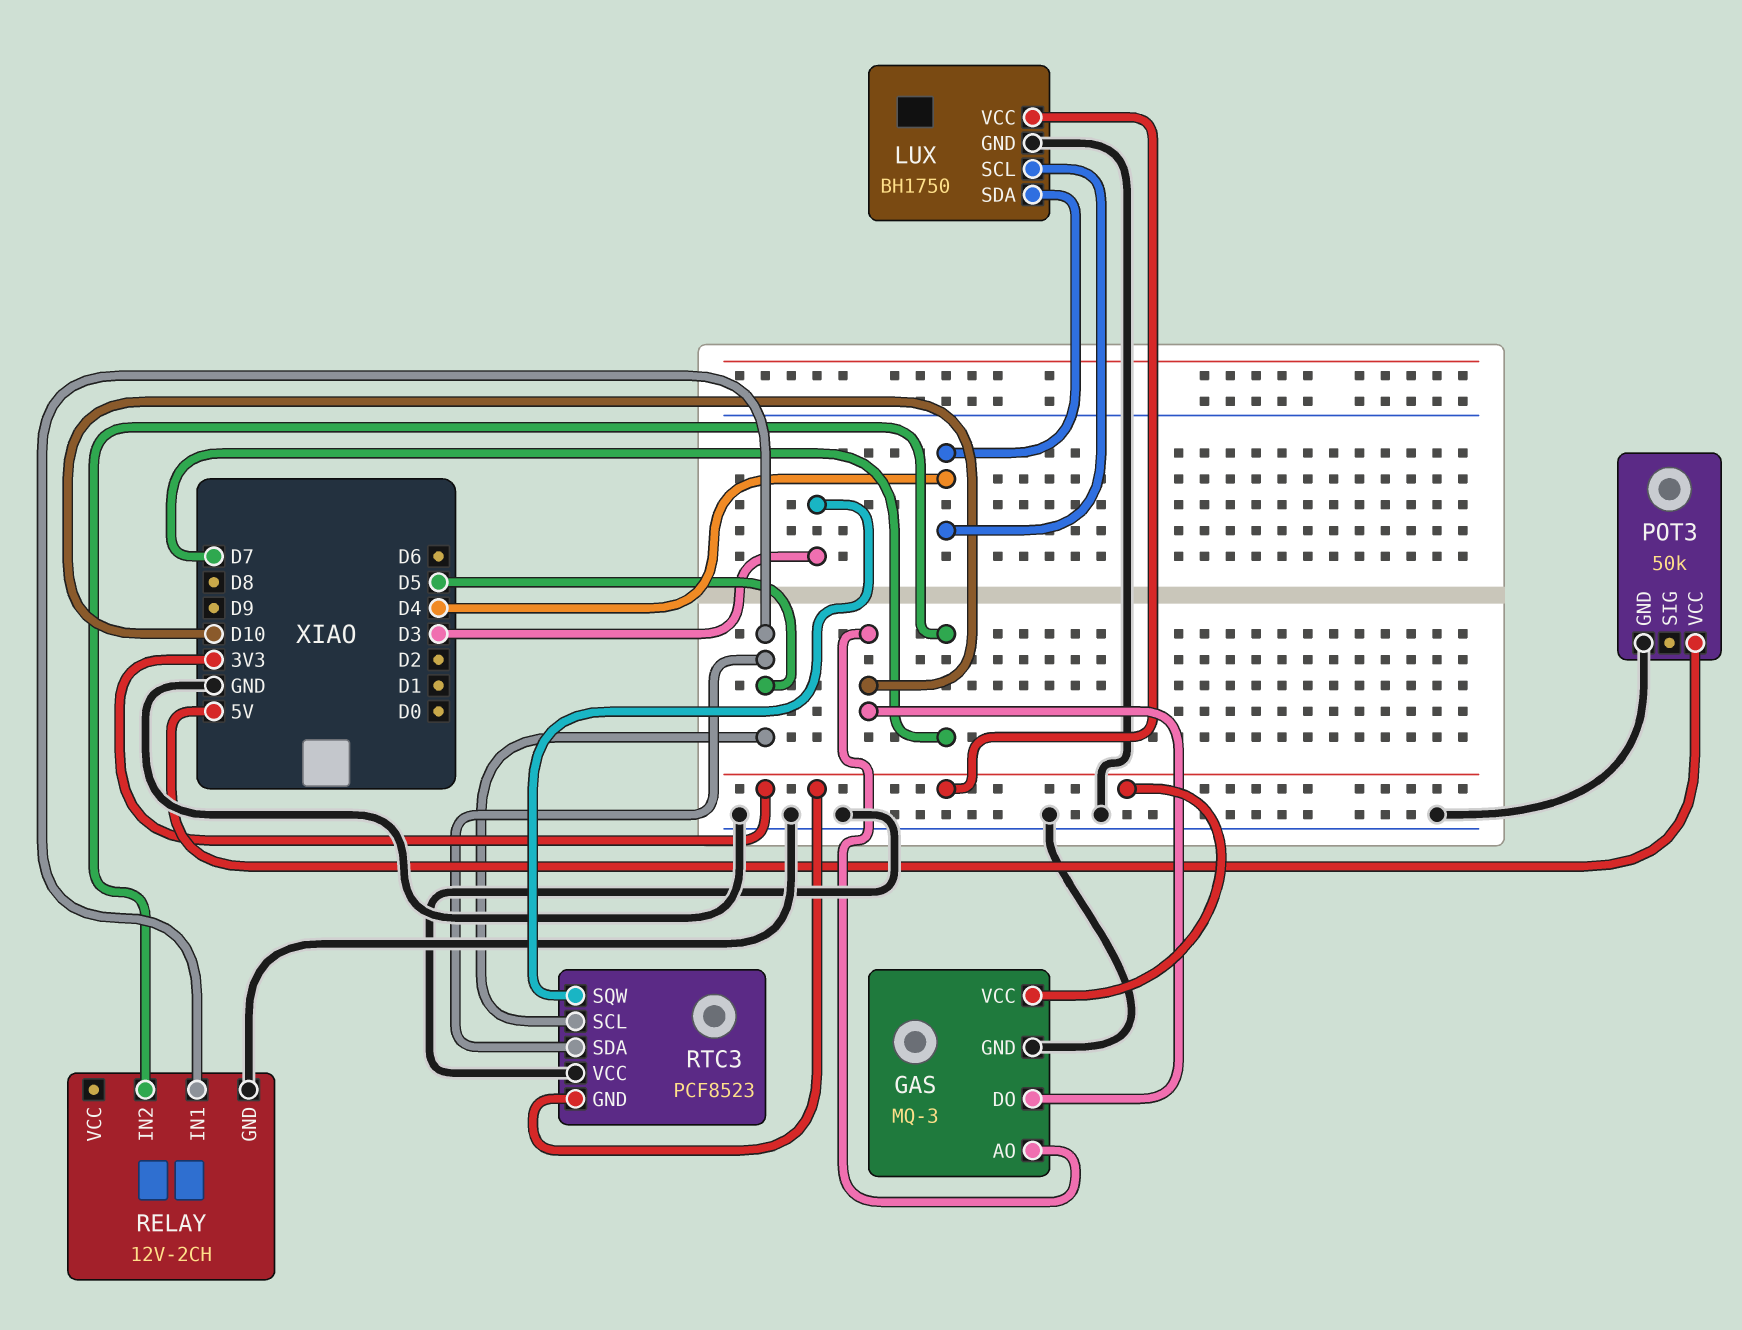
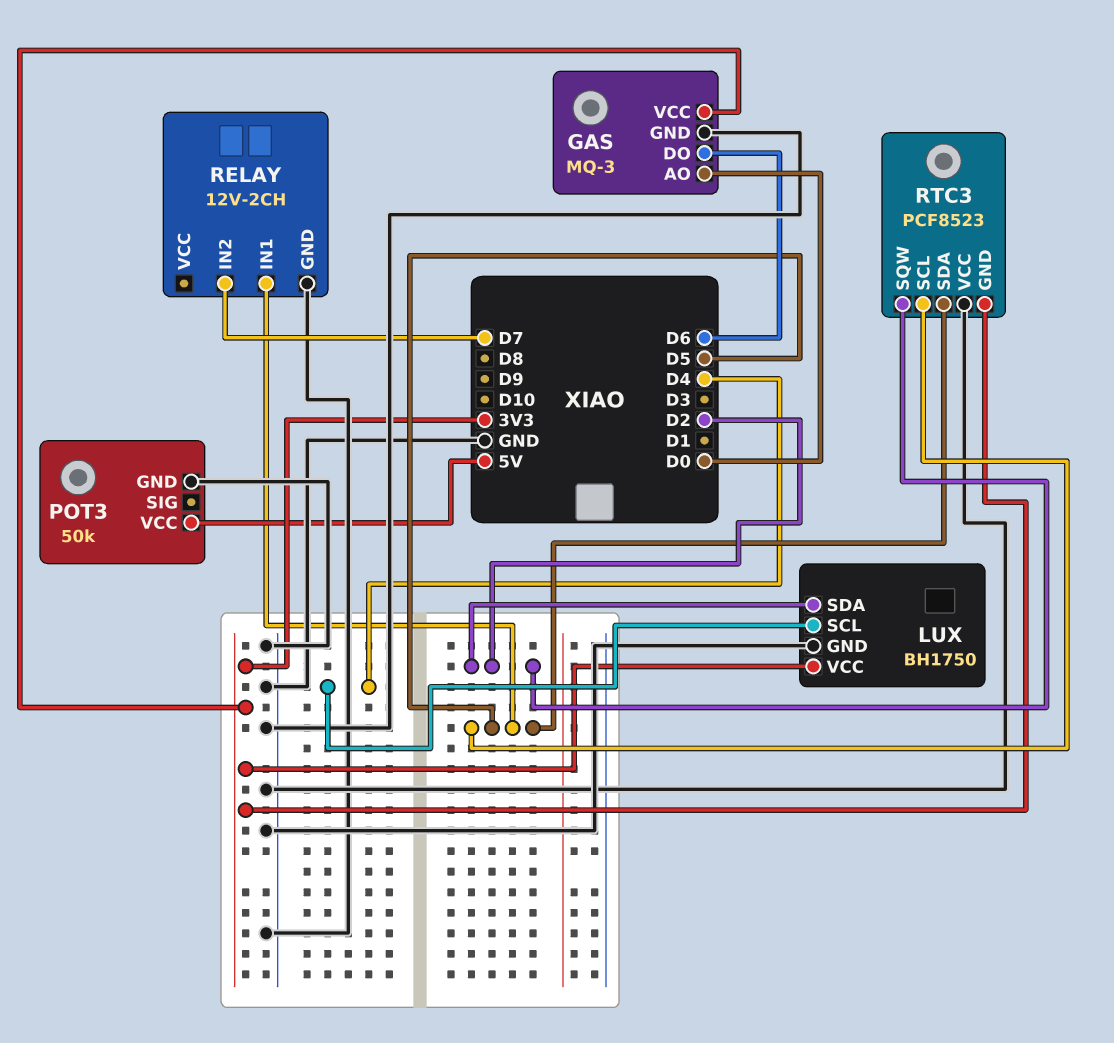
GAS pin AO: D10 -> D0
GAS pin DO: D10 -> D6
LUX pin SDA: D4 -> D2
RTC3 pin SQW: D3 -> D2

